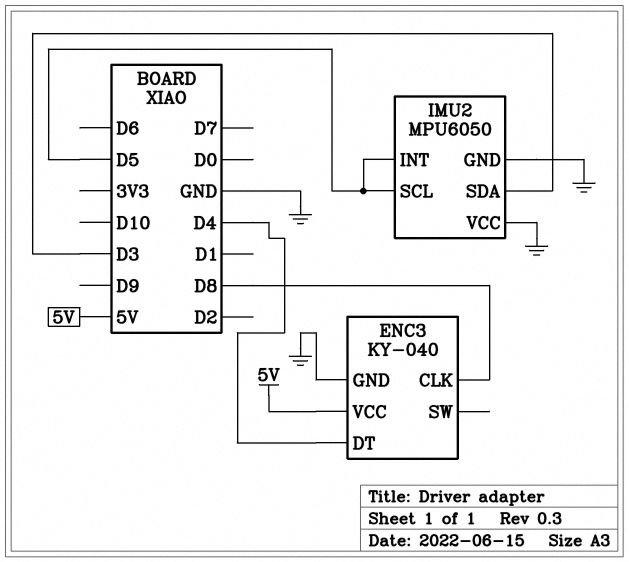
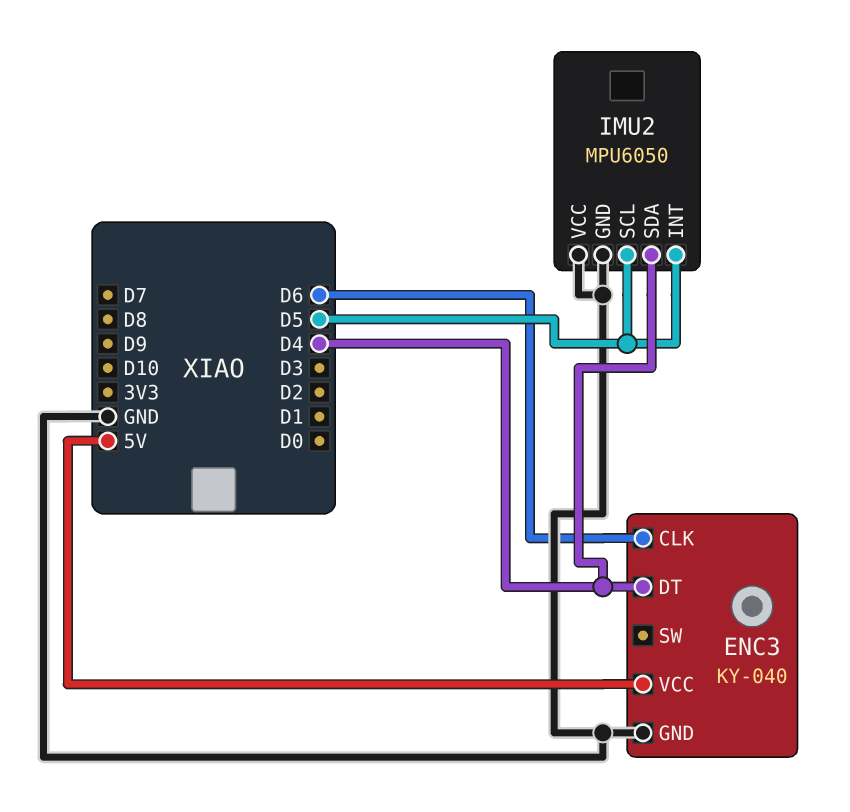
ENC3 pin CLK: D8 -> D6
IMU2 pin SDA: D3 -> D4

